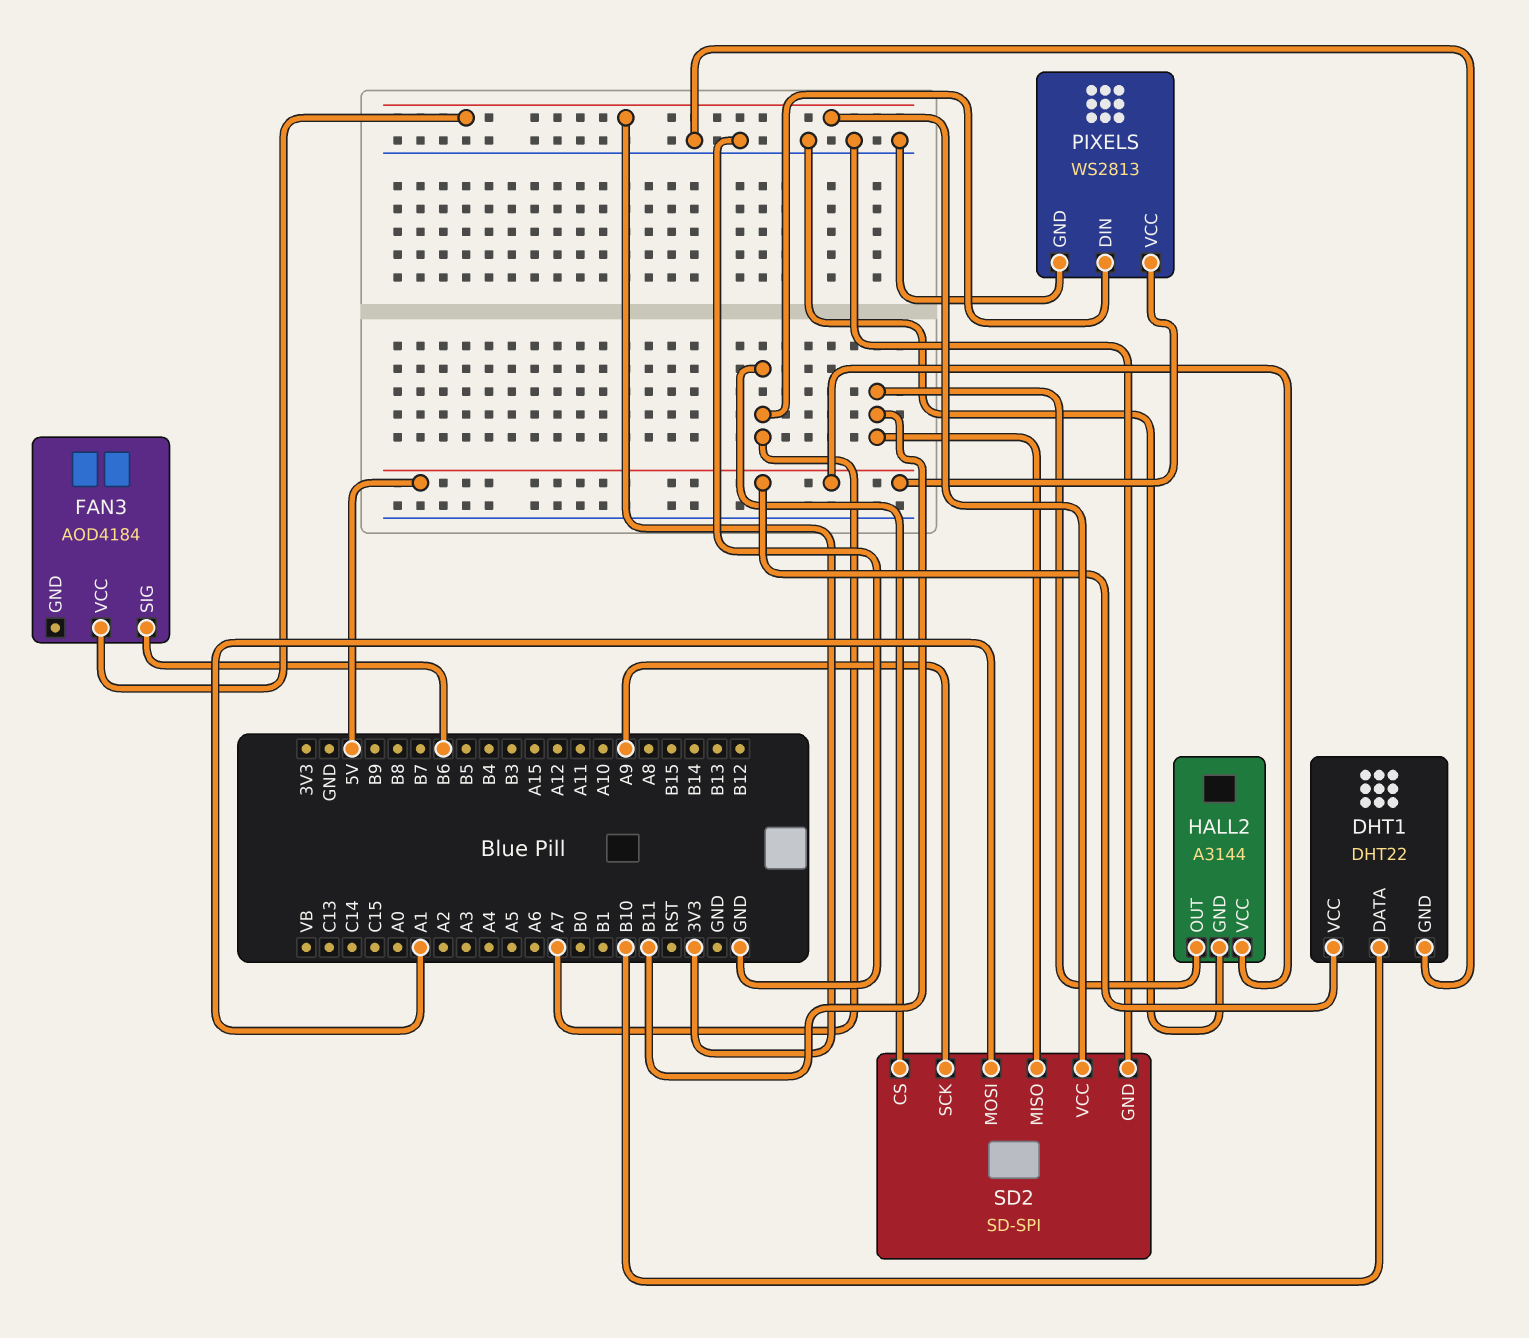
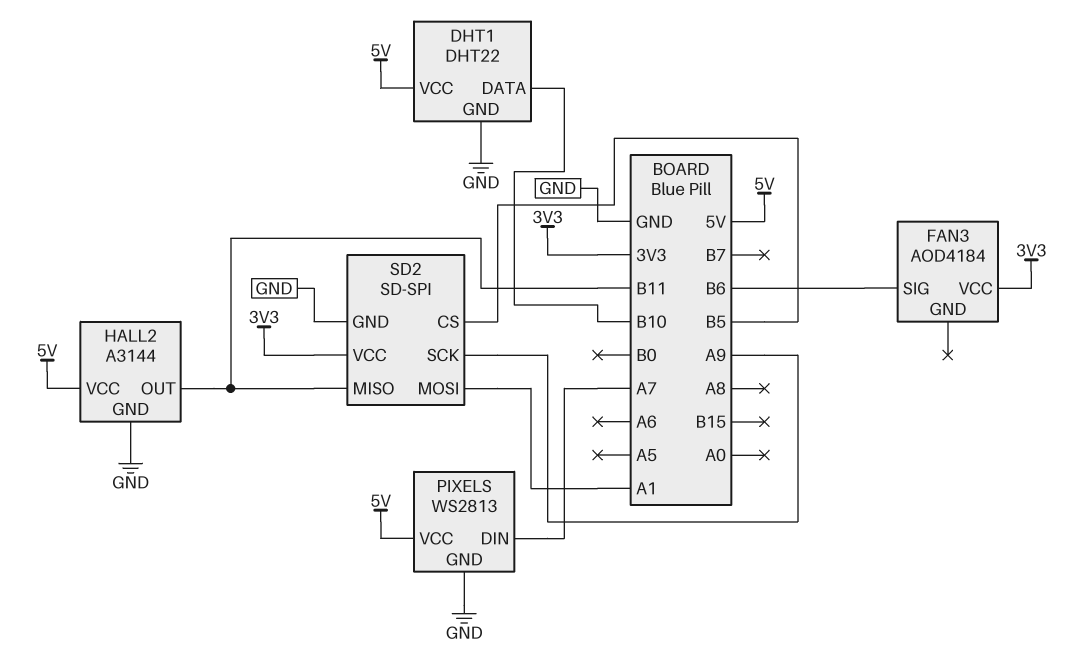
SD2 pin CS: A7 -> B5

